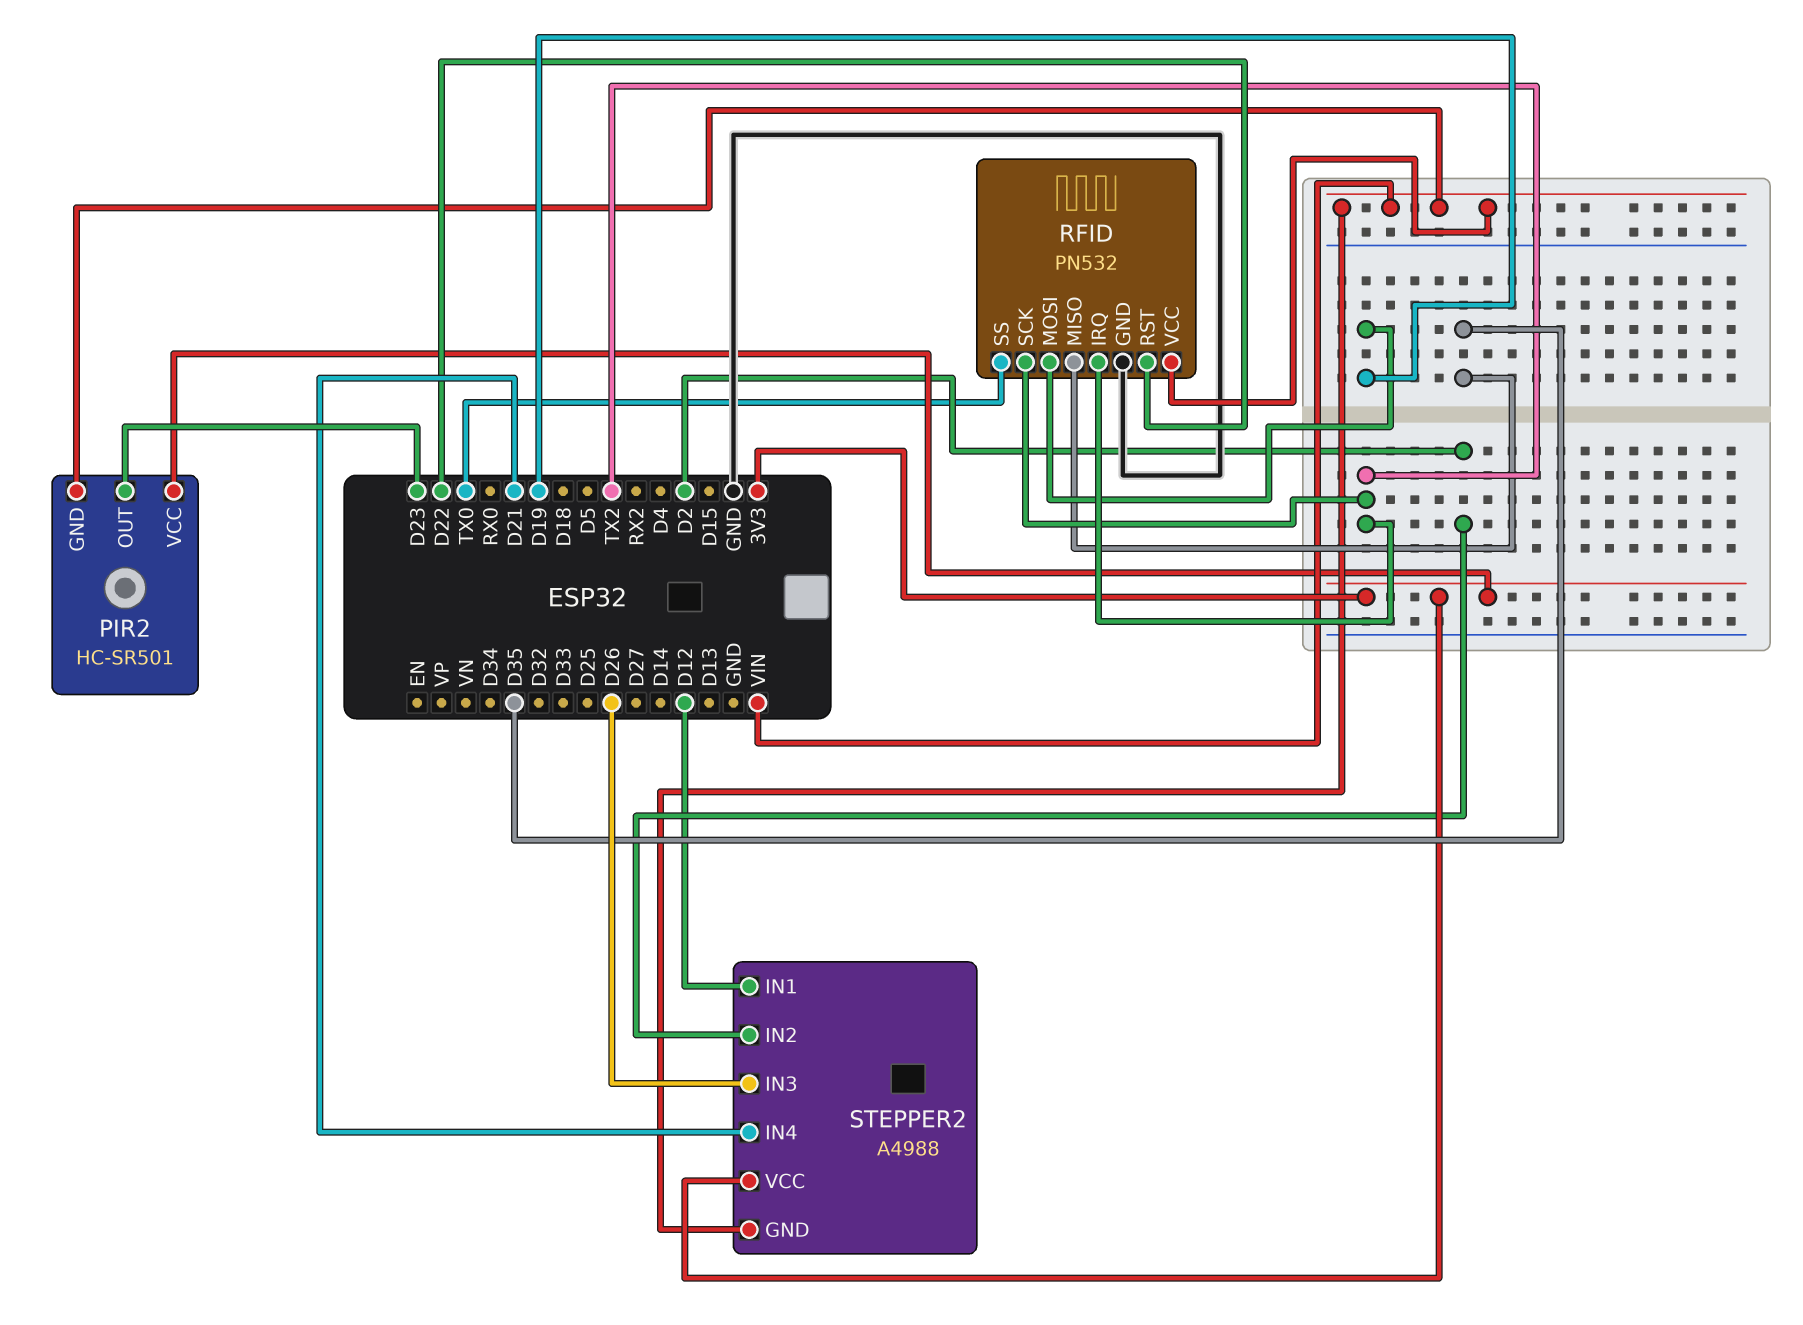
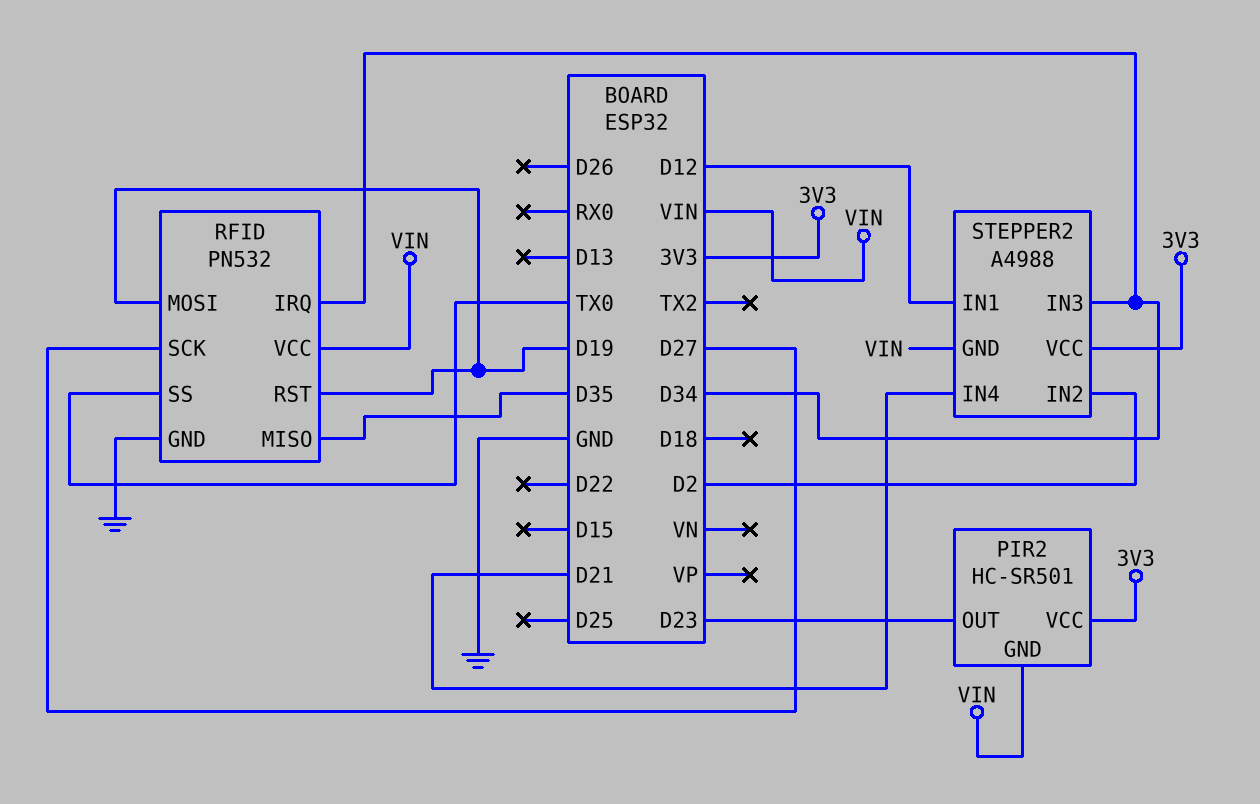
RFID pin IRQ: TX2 -> D34
RFID pin RST: D22 -> D19
RFID pin SCK: TX2 -> D27
STEPPER2 pin IN3: D26 -> D34

